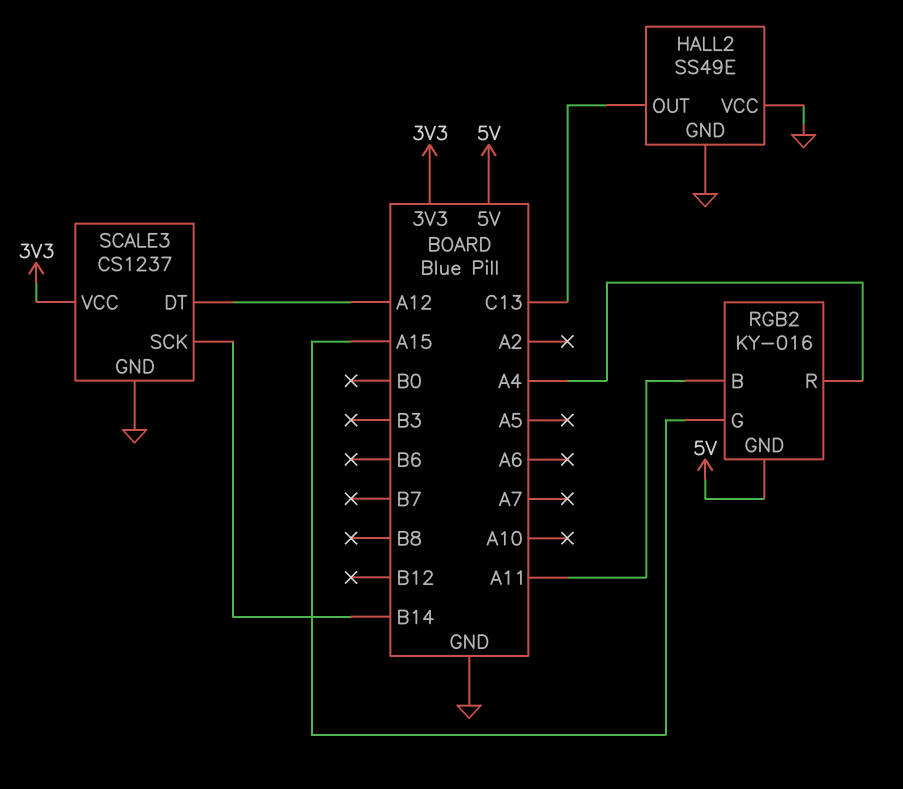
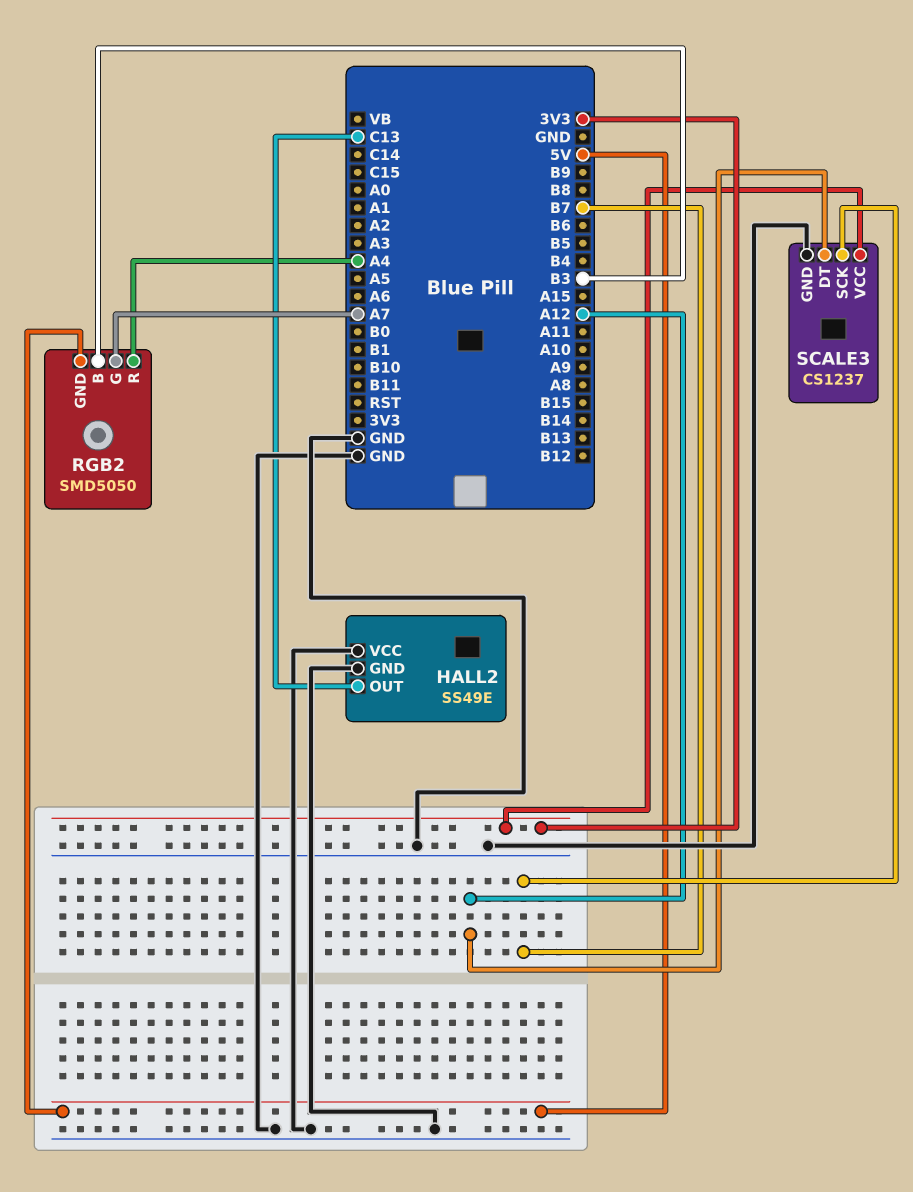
RGB2: KY-016 -> SMD5050
RGB2 pin B: A11 -> B3
RGB2 pin G: A15 -> A7
SCALE3 pin SCK: B14 -> B7

